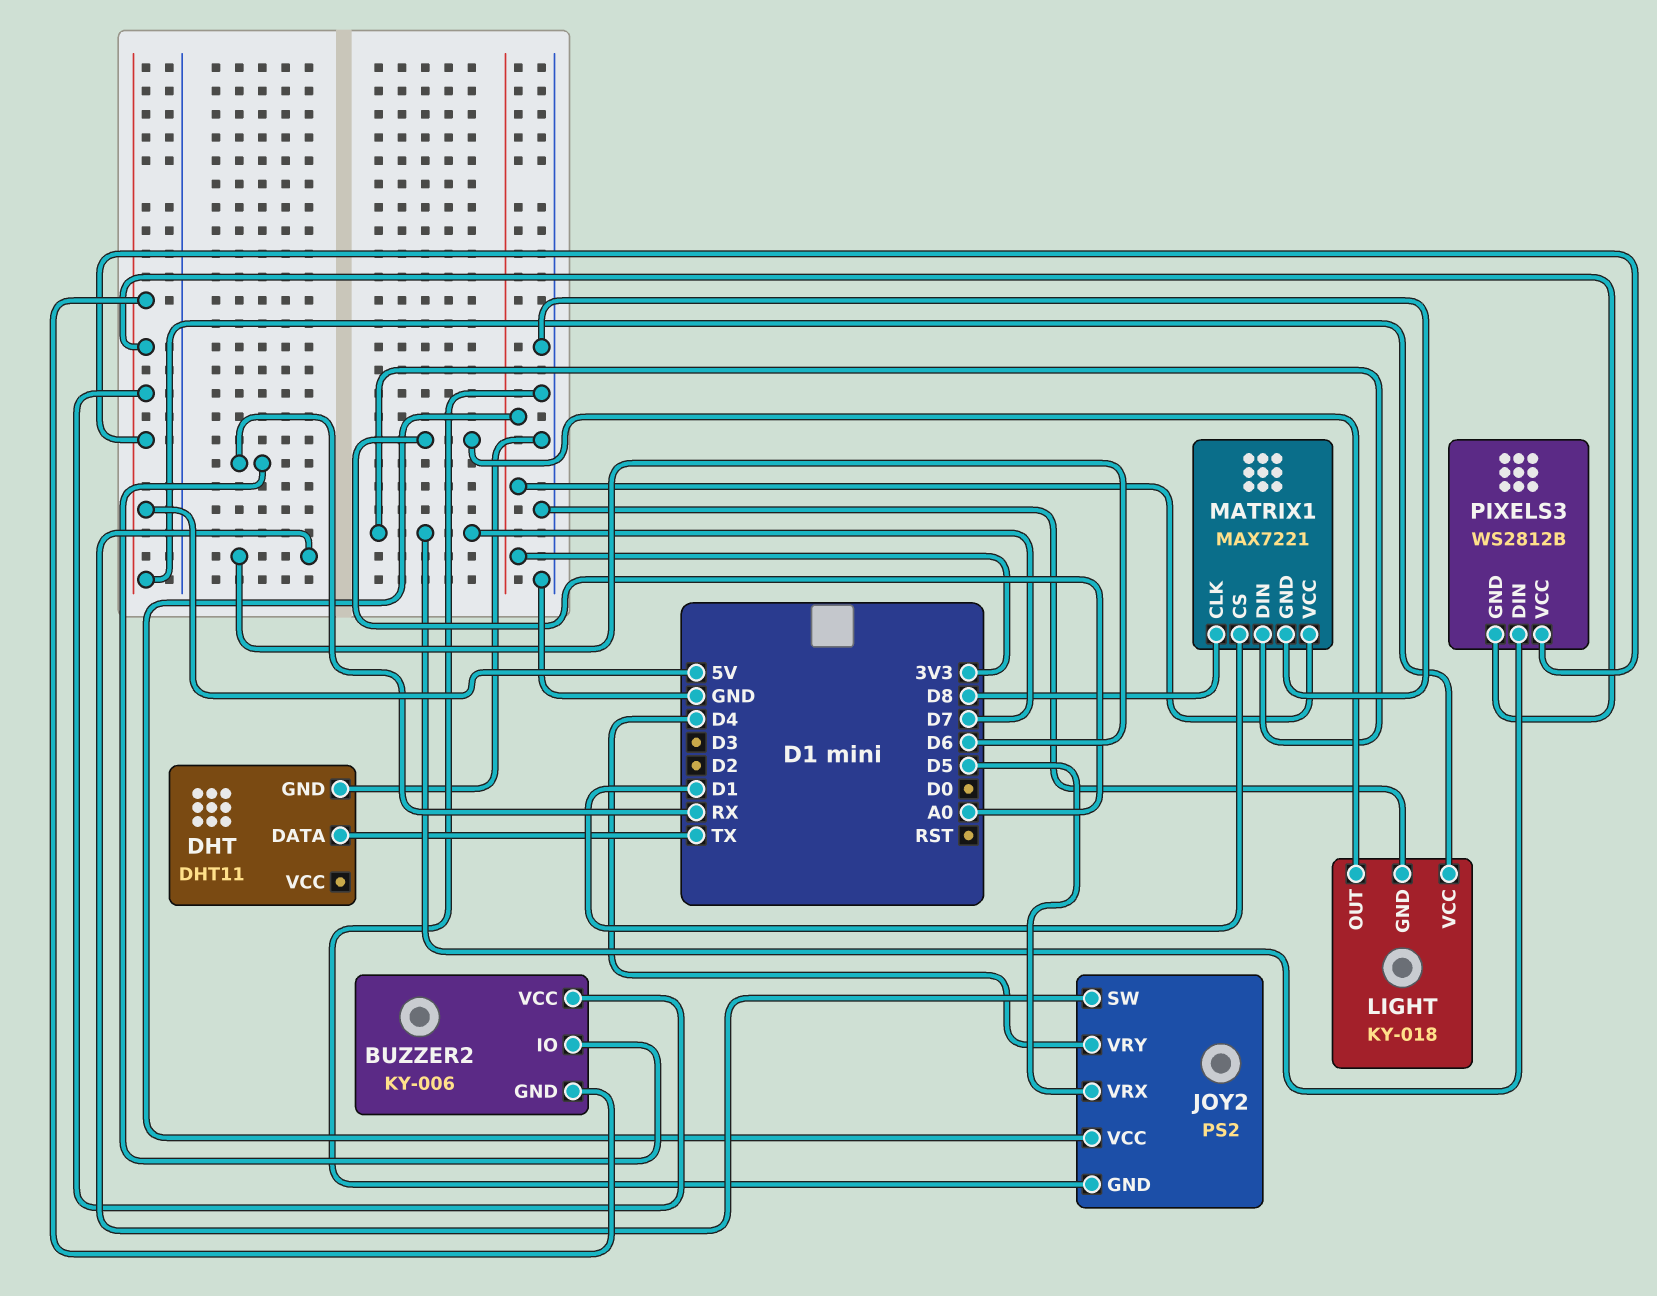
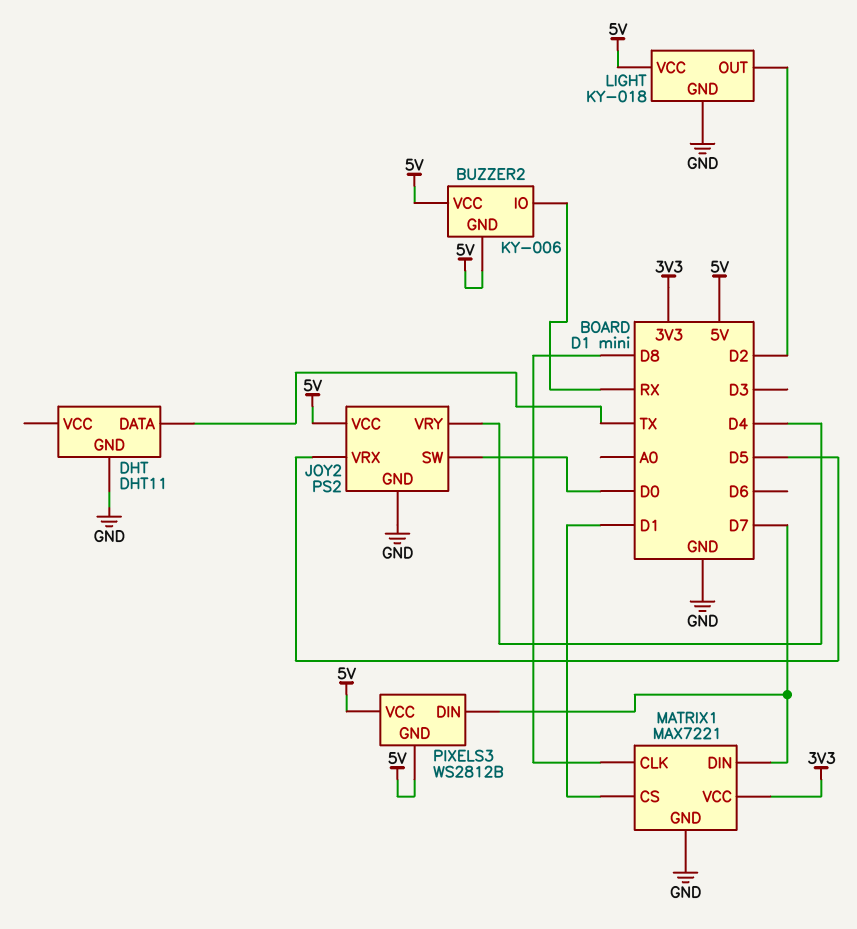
JOY2 pin SW: D6 -> D0
JOY2 pin VCC: 3V3 -> 5V
LIGHT pin OUT: A0 -> D2

